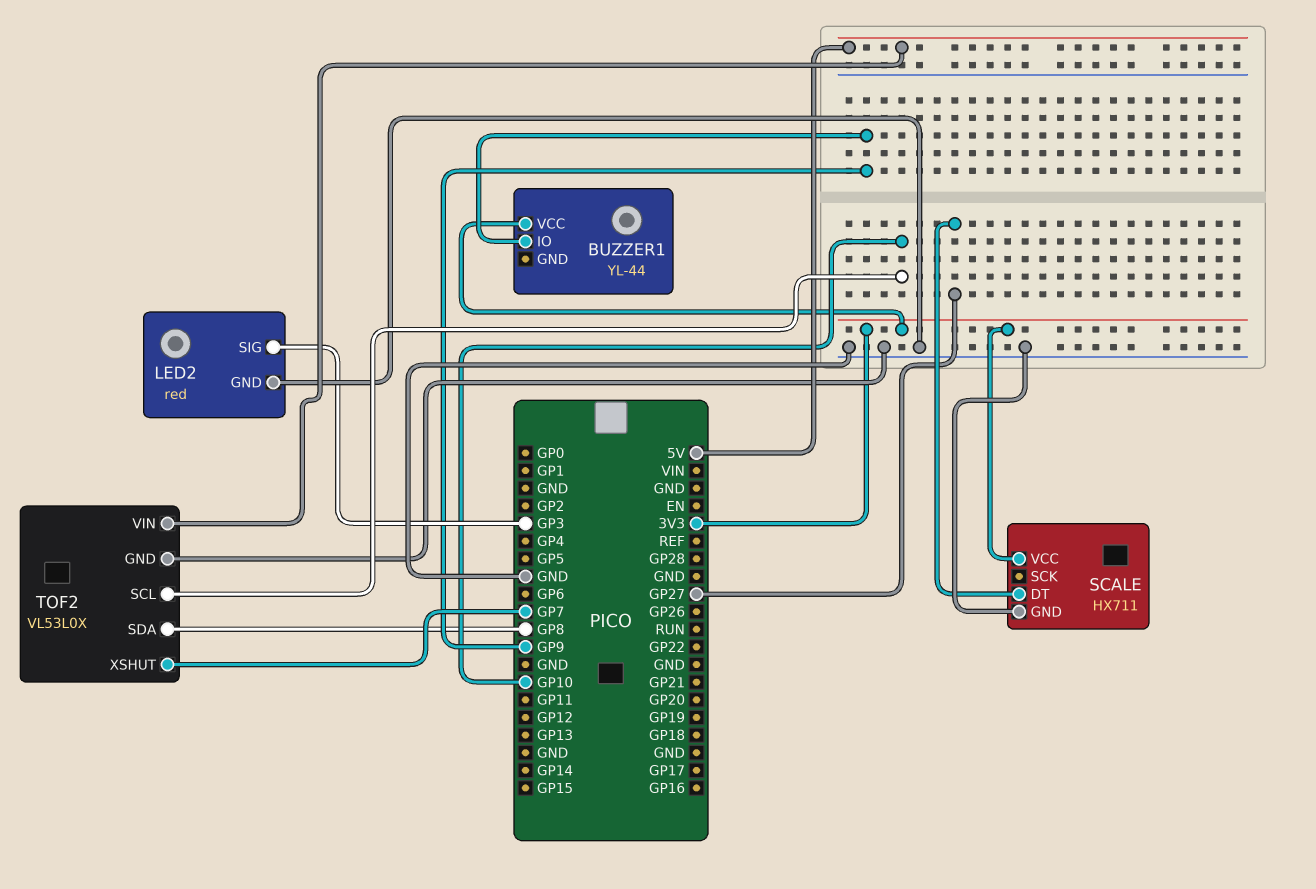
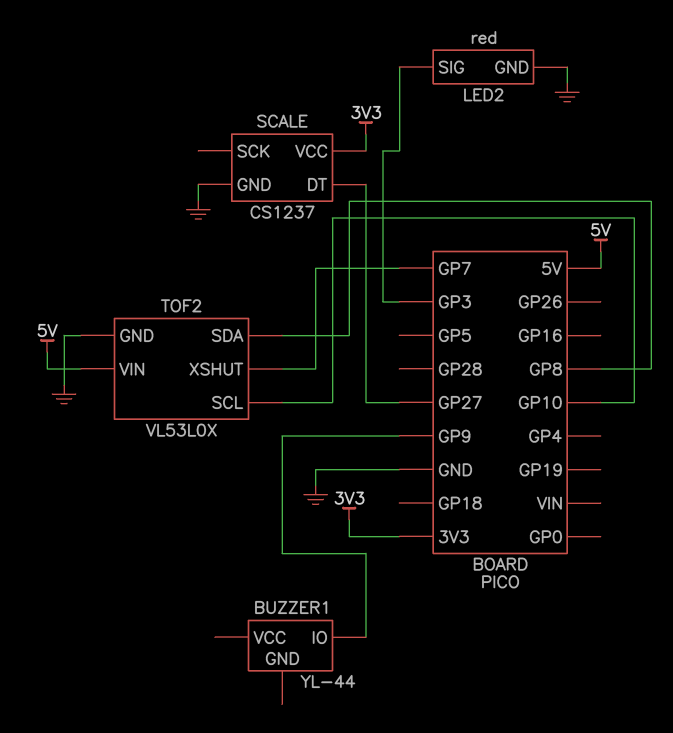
BUZZER1 pin VCC: 3V3 -> none
SCALE: HX711 -> CS1237

